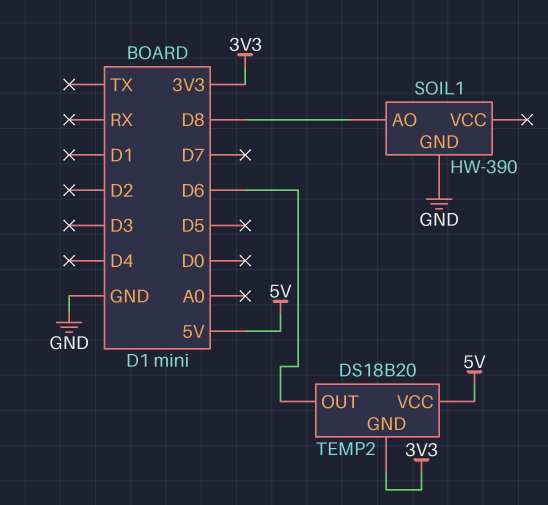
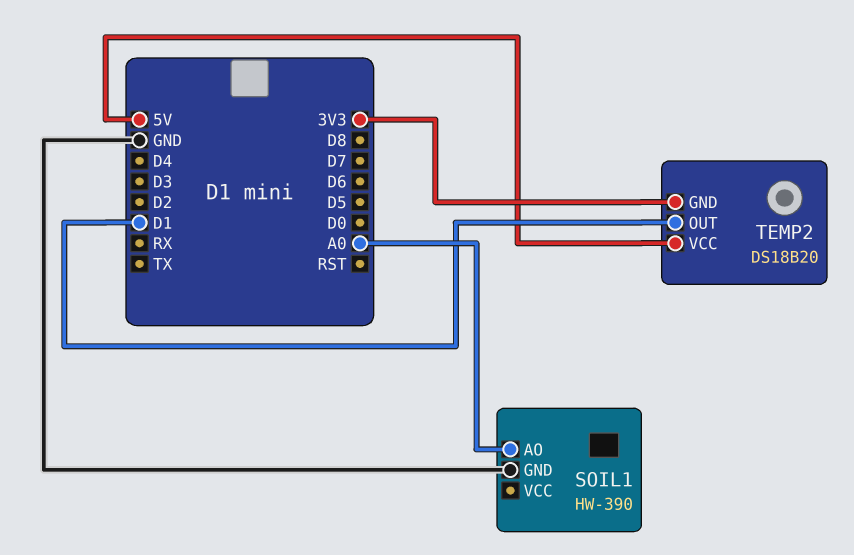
SOIL1 pin AO: D8 -> A0
TEMP2 pin OUT: D6 -> D1

